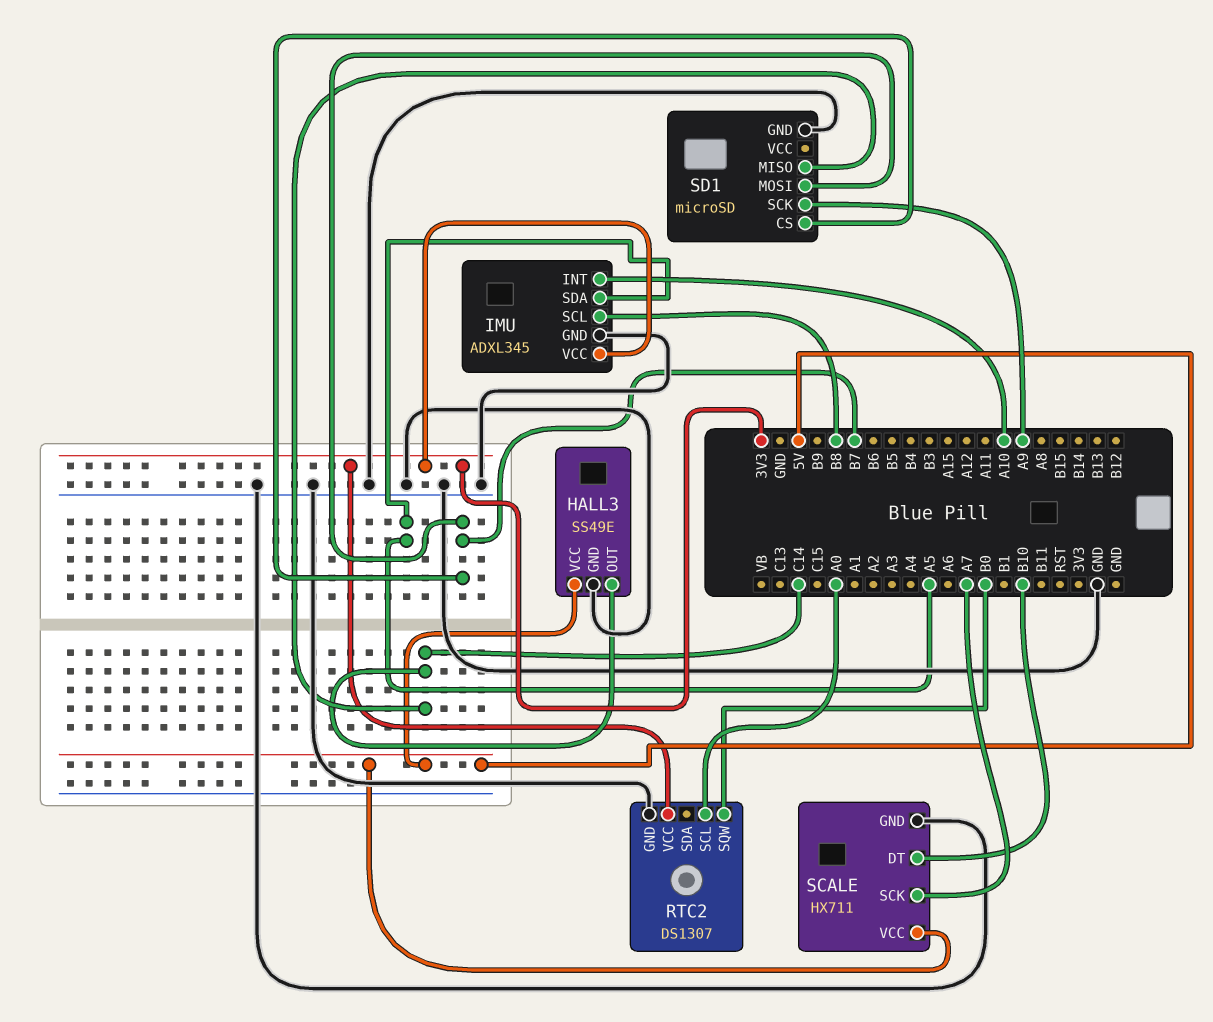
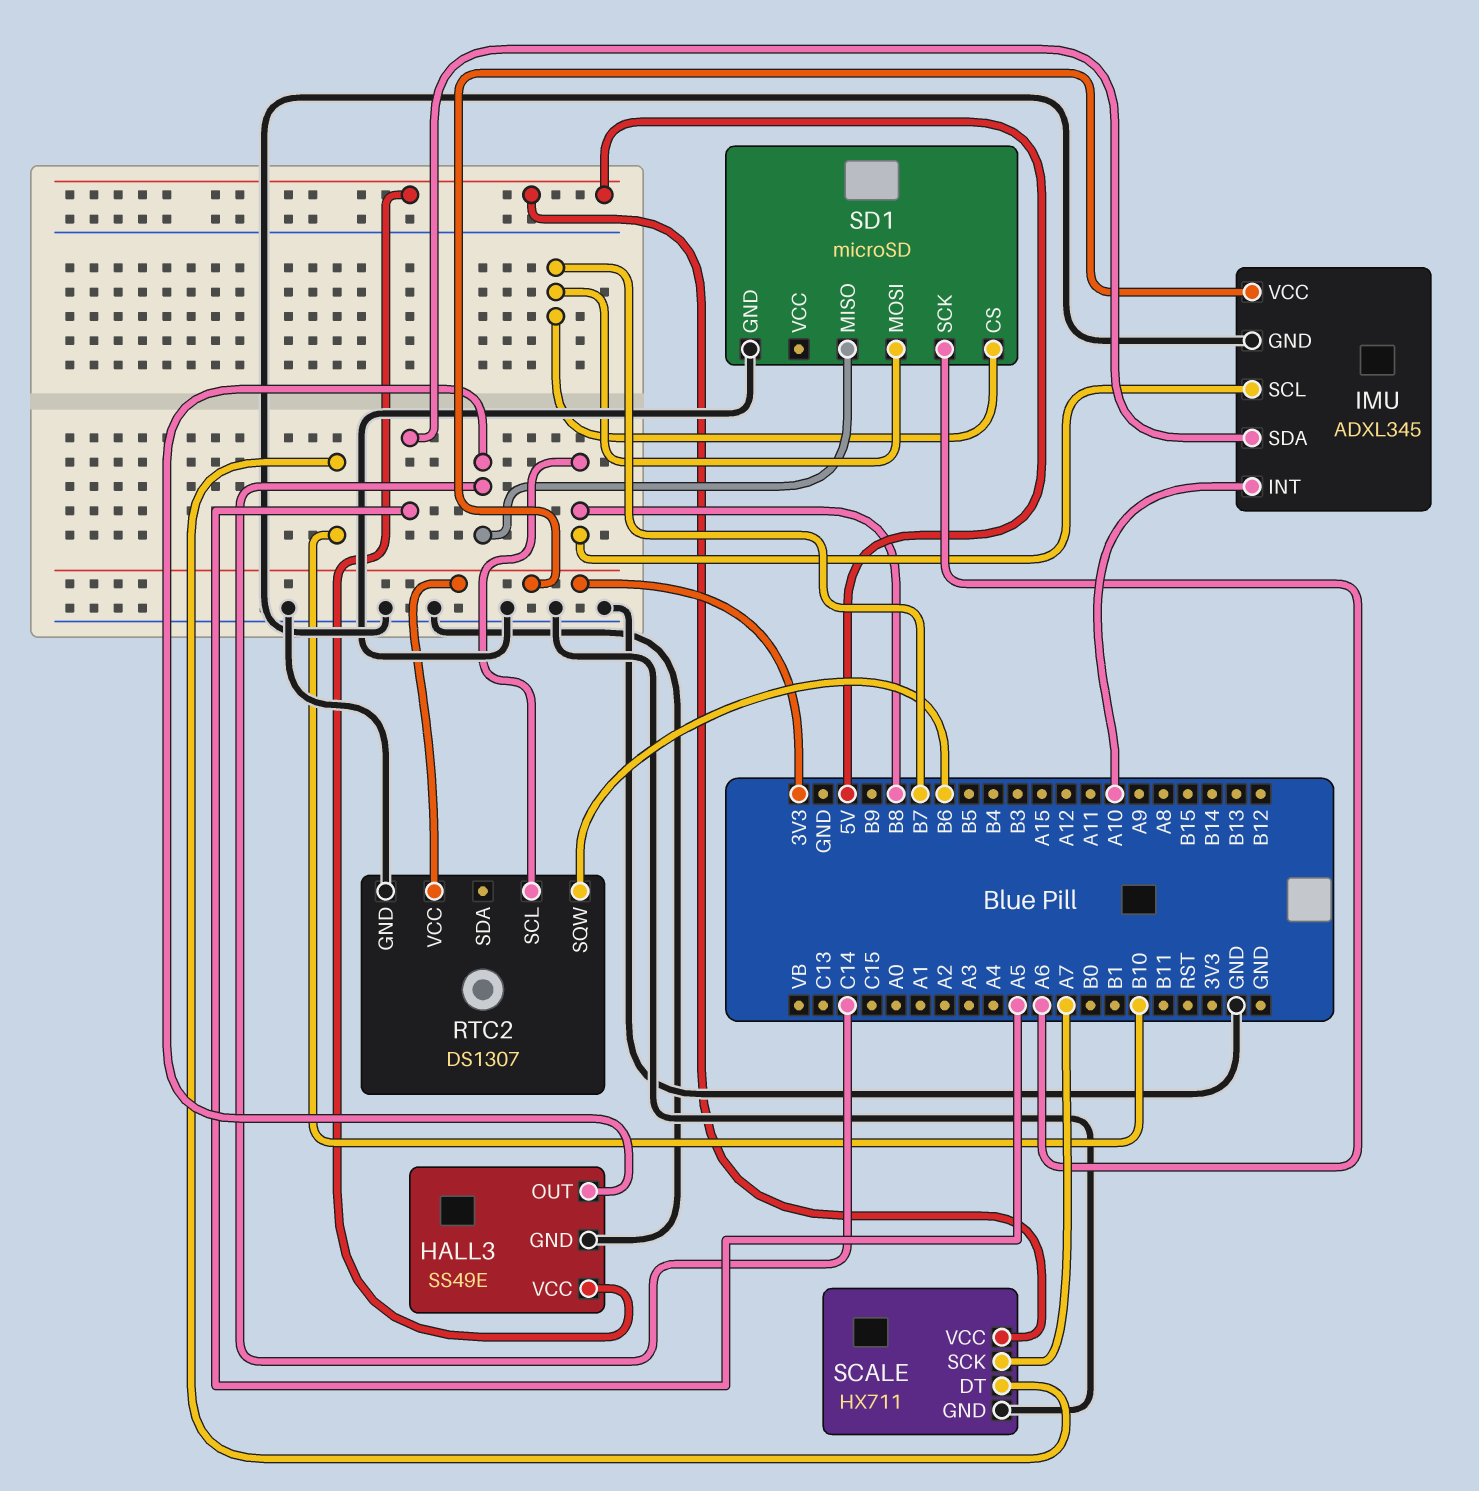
RTC2 pin SCL: A0 -> B8
RTC2 pin SQW: B0 -> B6
SD1 pin SCK: A9 -> A6

